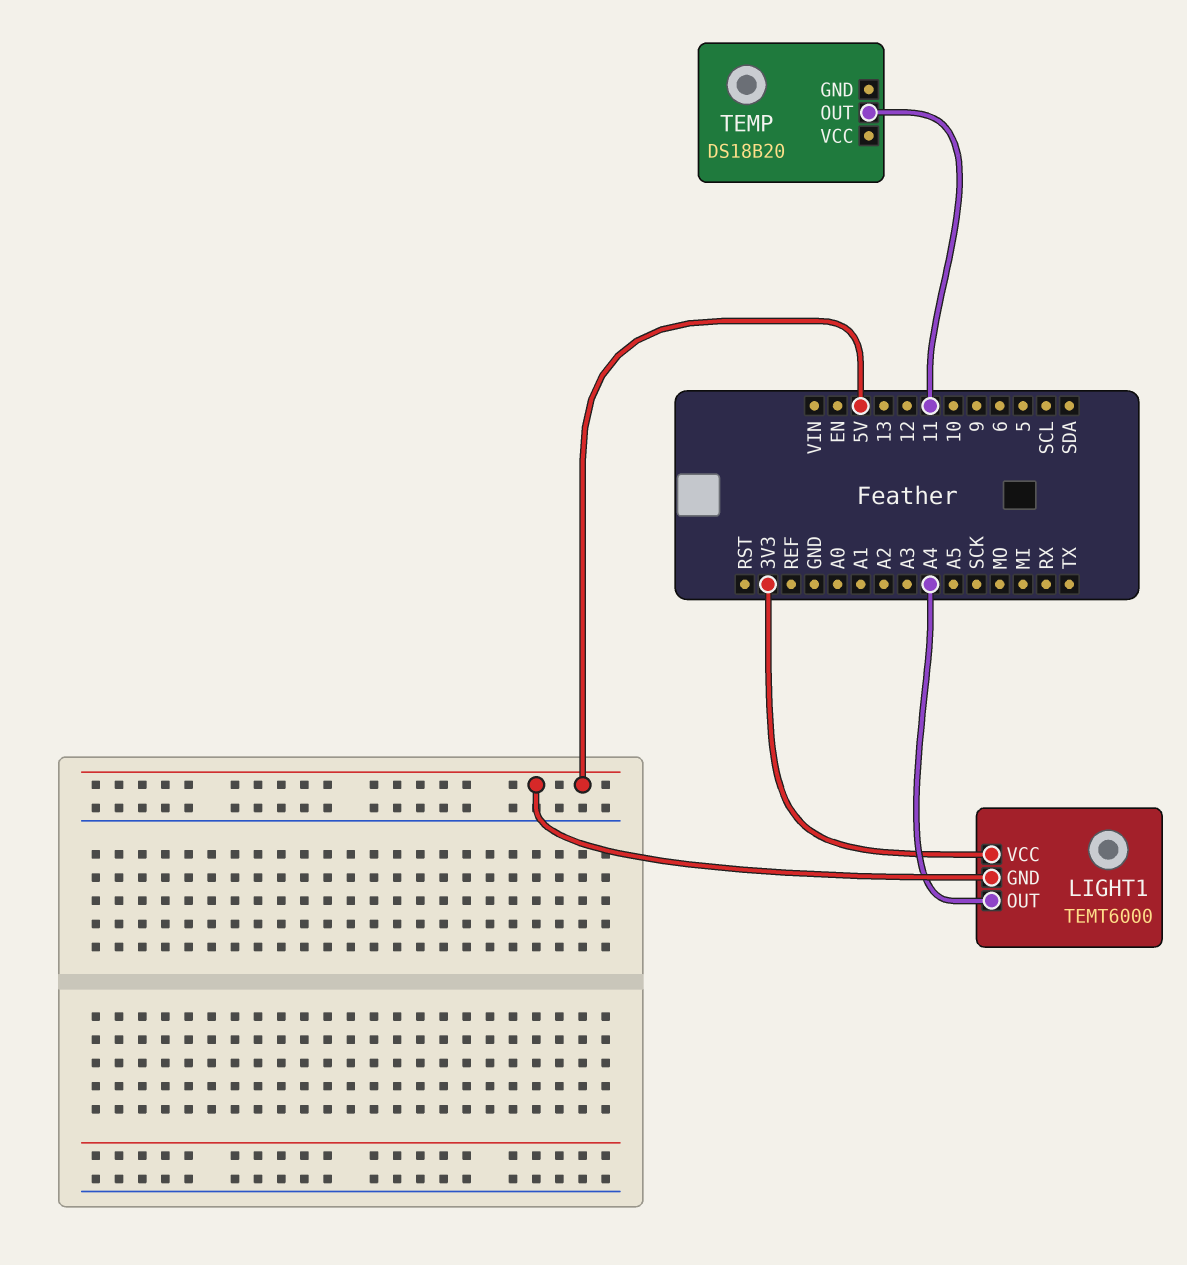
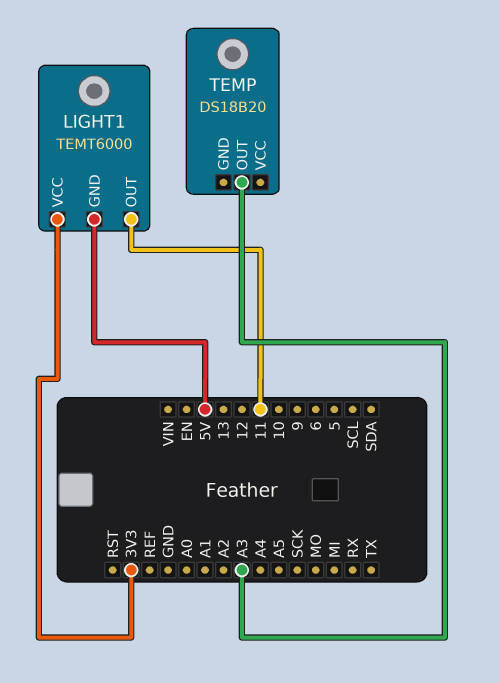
LIGHT1 pin OUT: A4 -> 11
TEMP pin OUT: 11 -> A3

